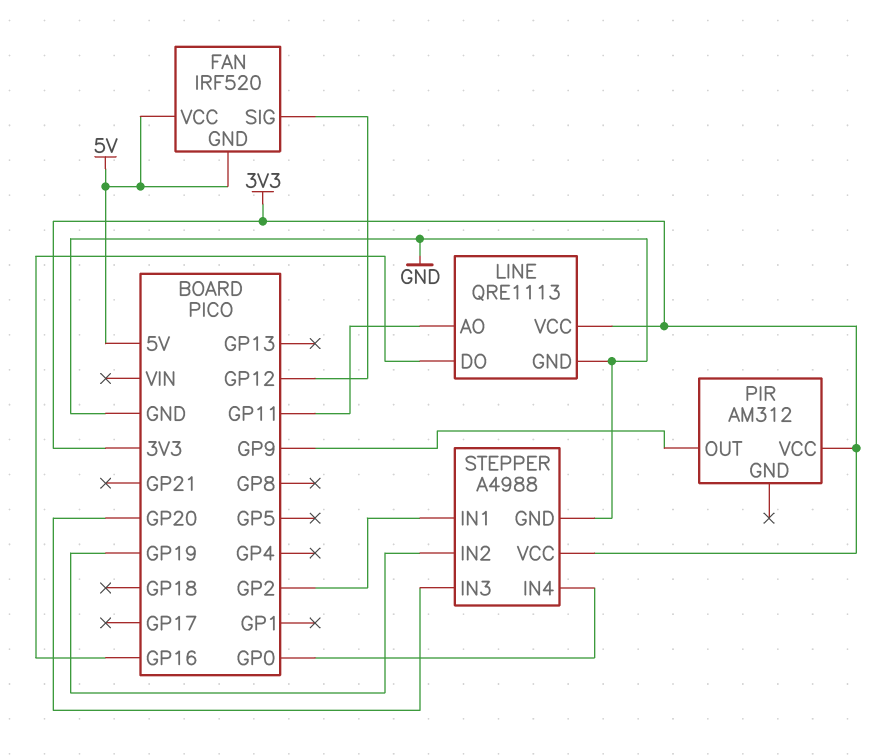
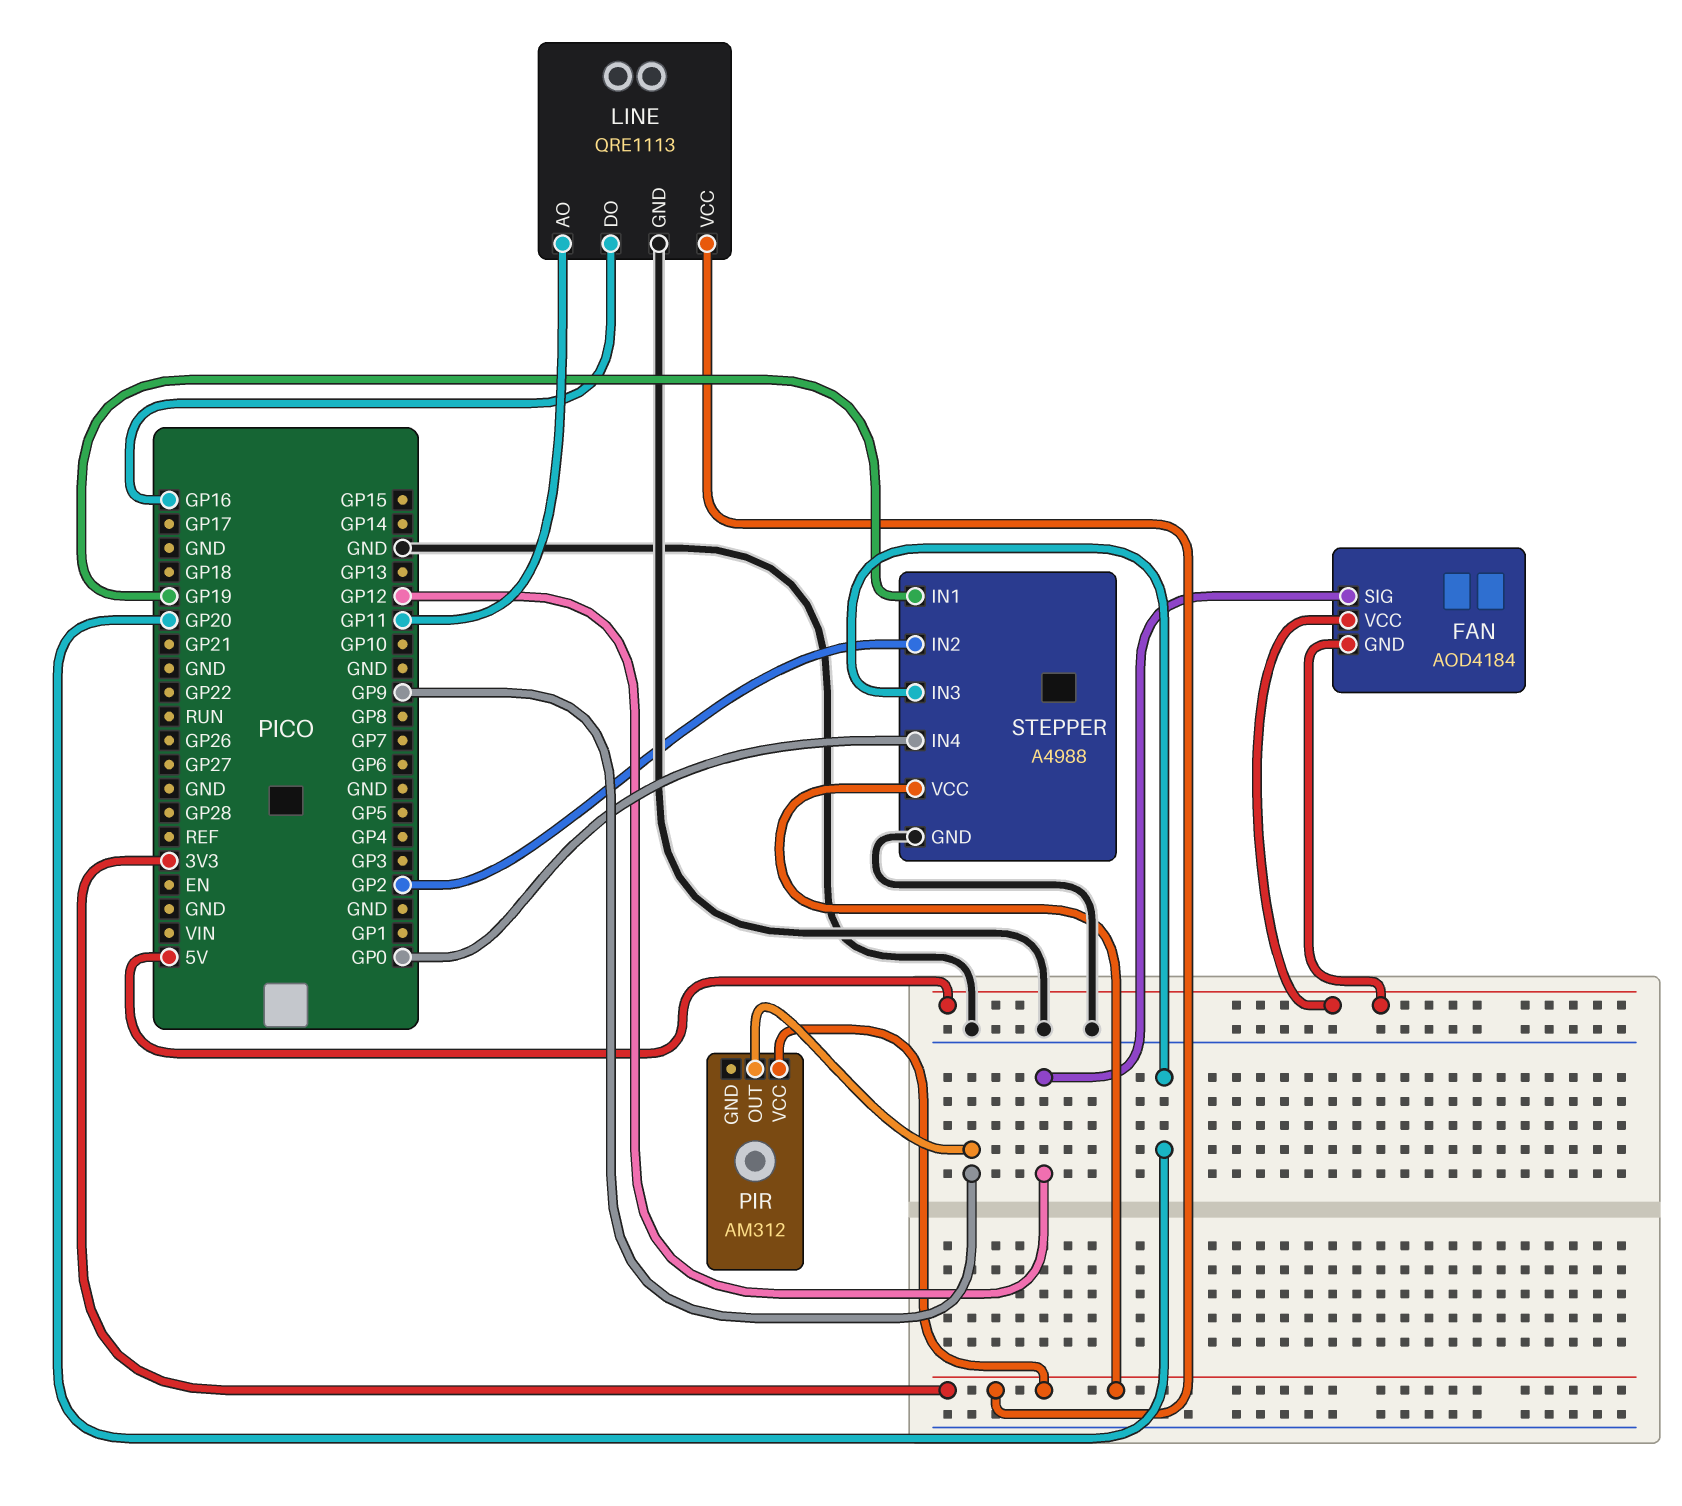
FAN: IRF520 -> AOD4184
STEPPER pin IN1: GP2 -> GP19
STEPPER pin IN2: GP19 -> GP2

